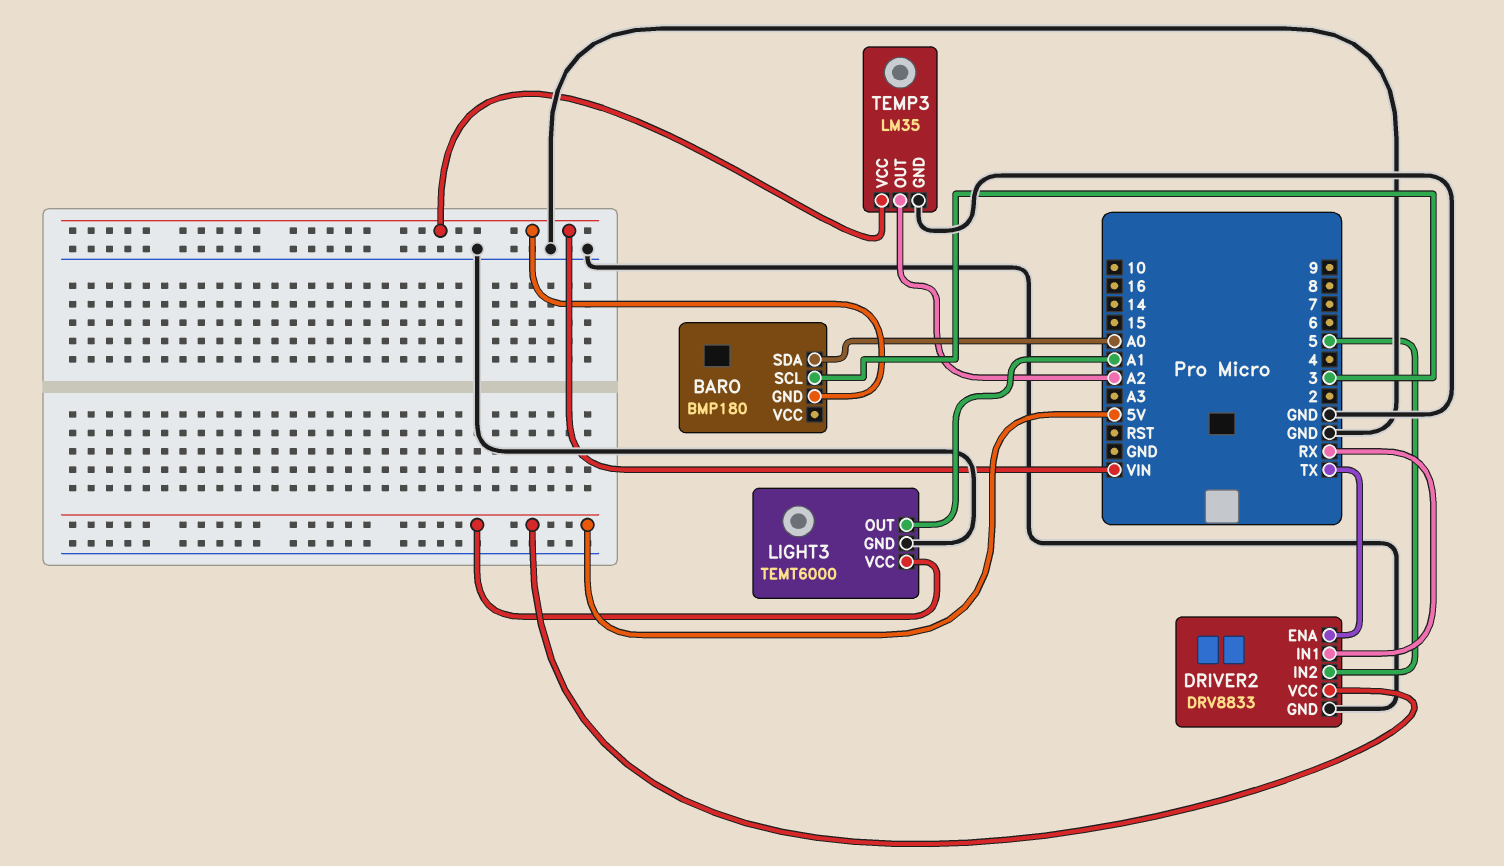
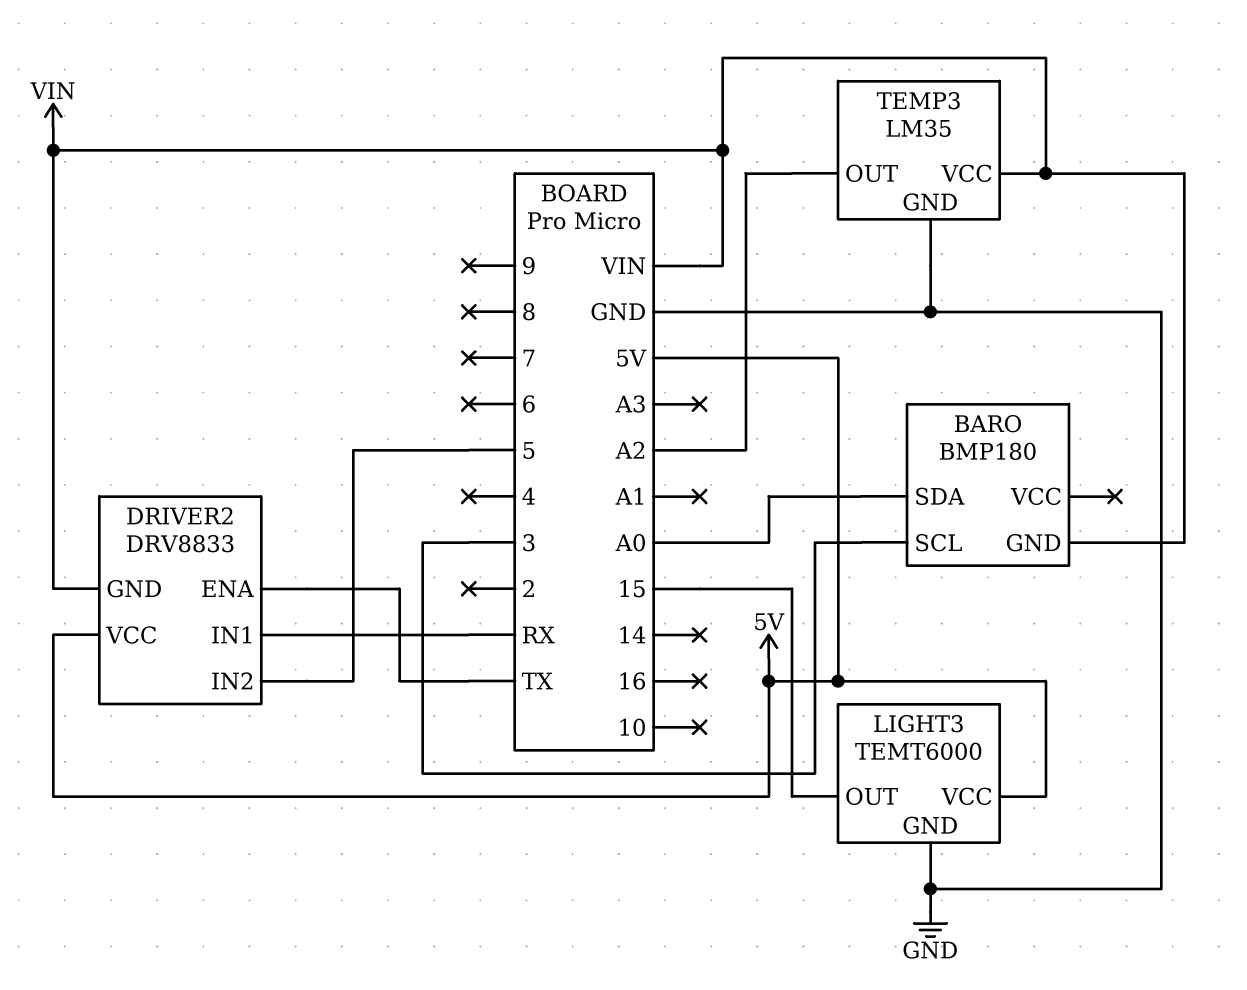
DRIVER2 pin GND: GND -> VIN
LIGHT3 pin OUT: A1 -> 15

